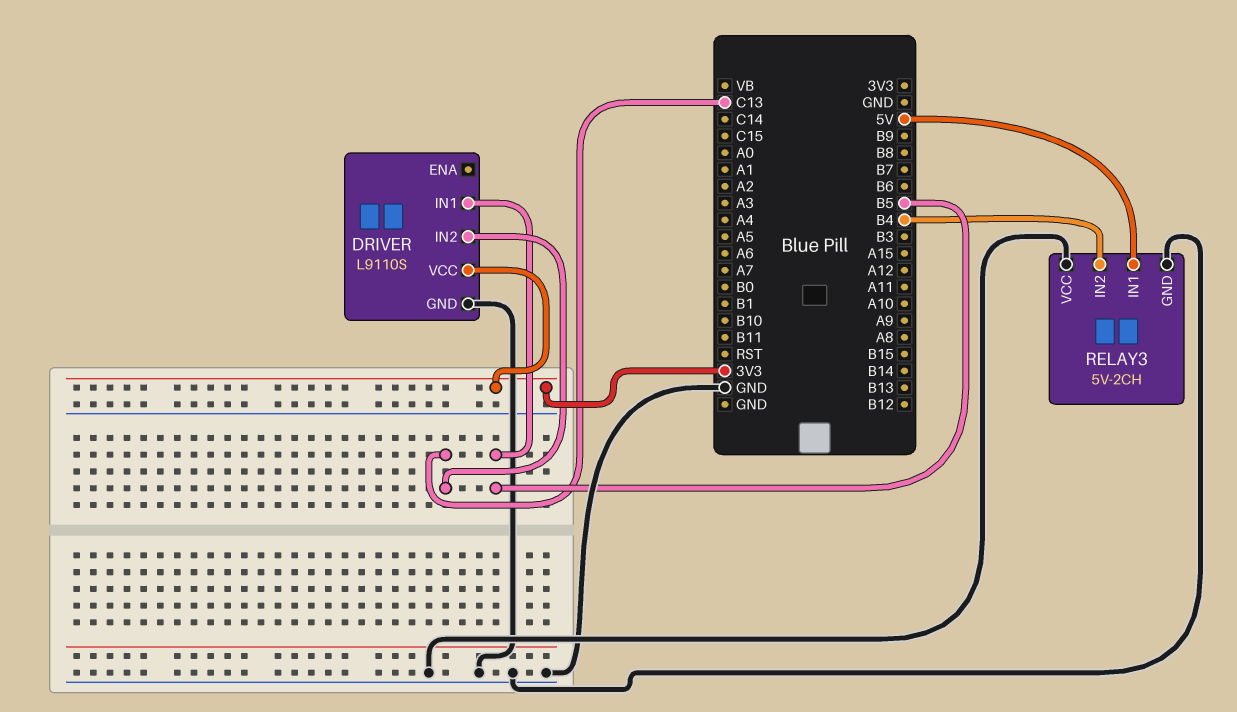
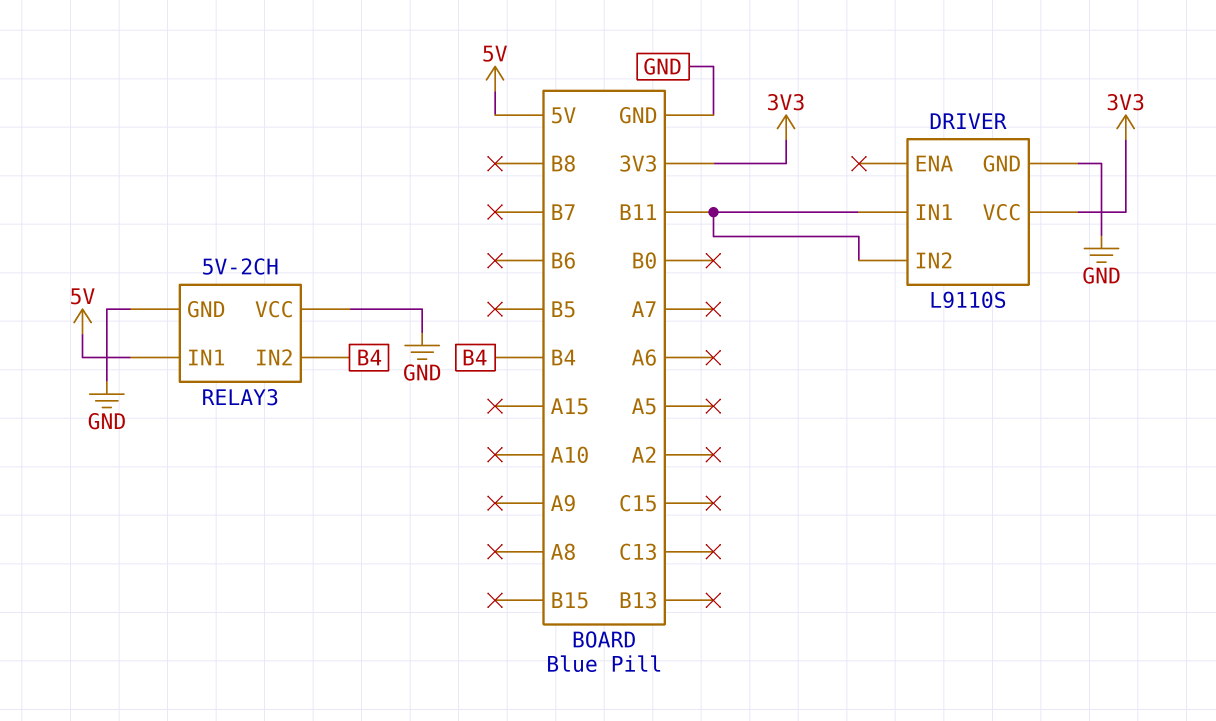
DRIVER pin IN1: B5 -> B11
DRIVER pin IN2: C13 -> B11

